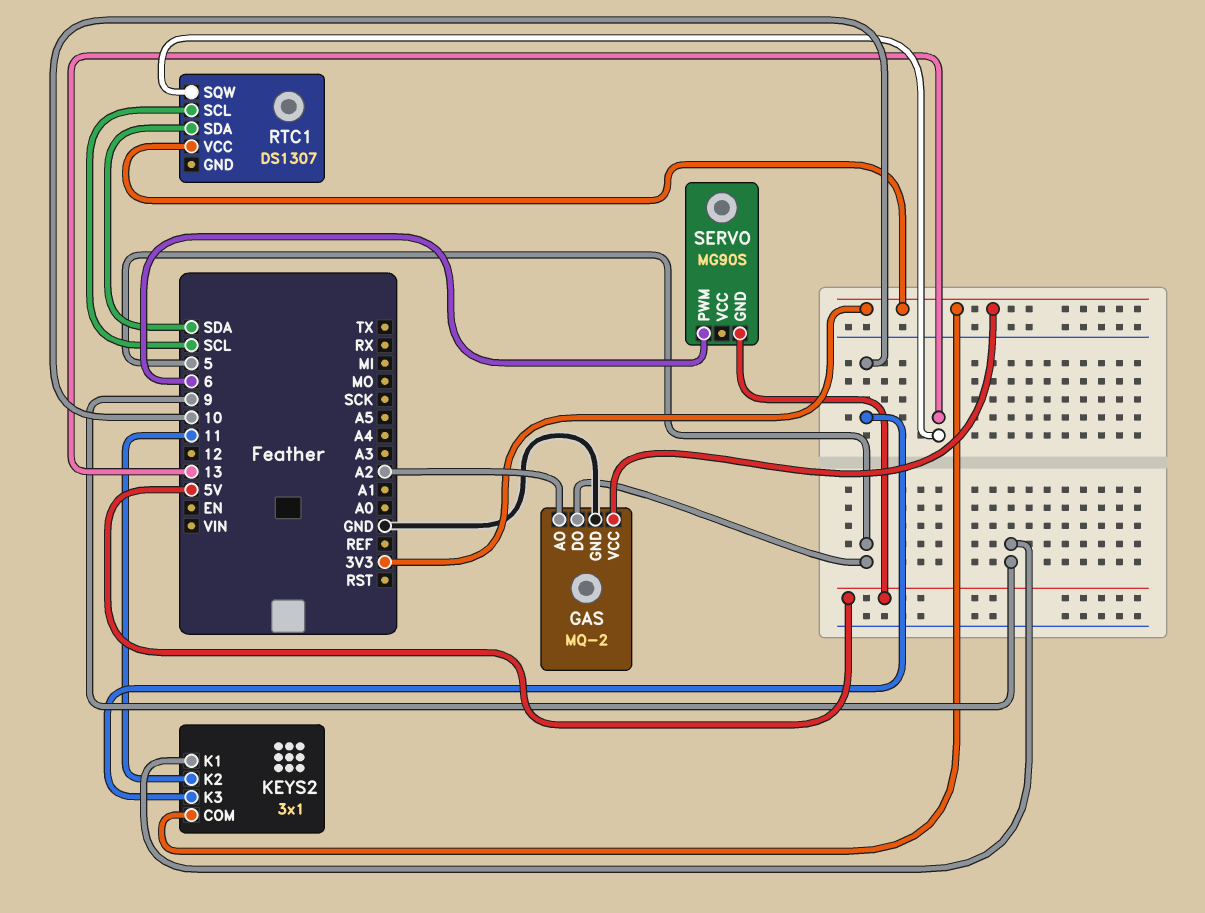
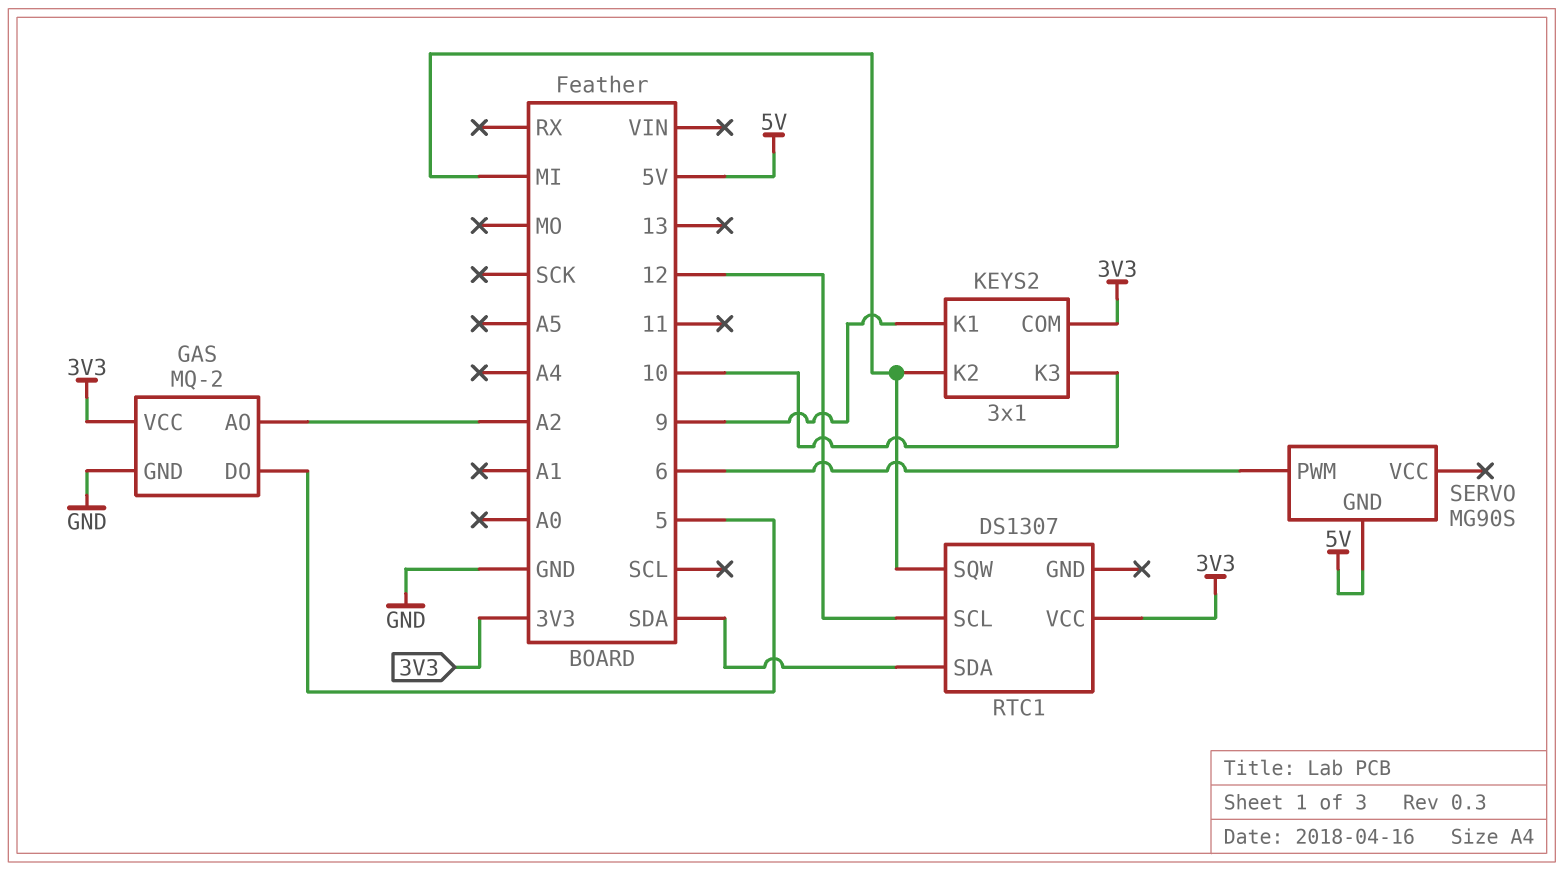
KEYS2 pin K2: 11 -> MI
RTC1 pin SCL: SCL -> 12
RTC1 pin SQW: 13 -> MI

